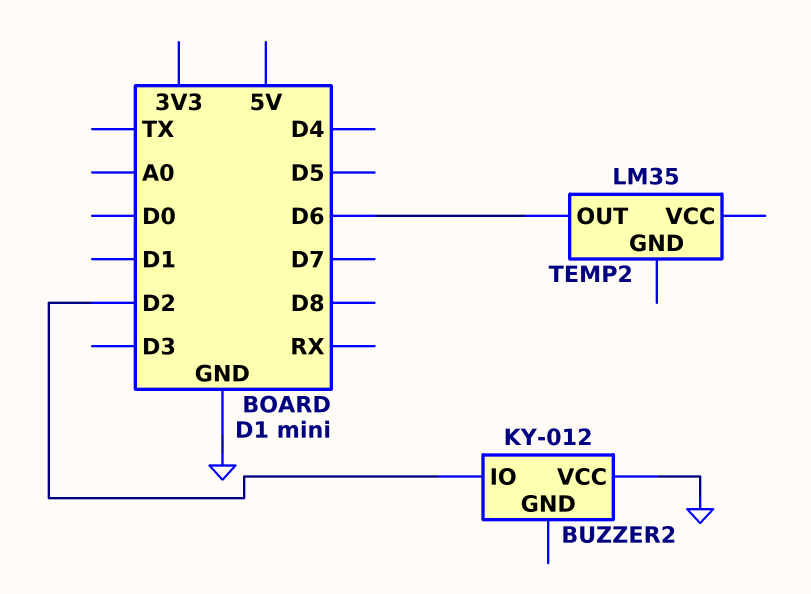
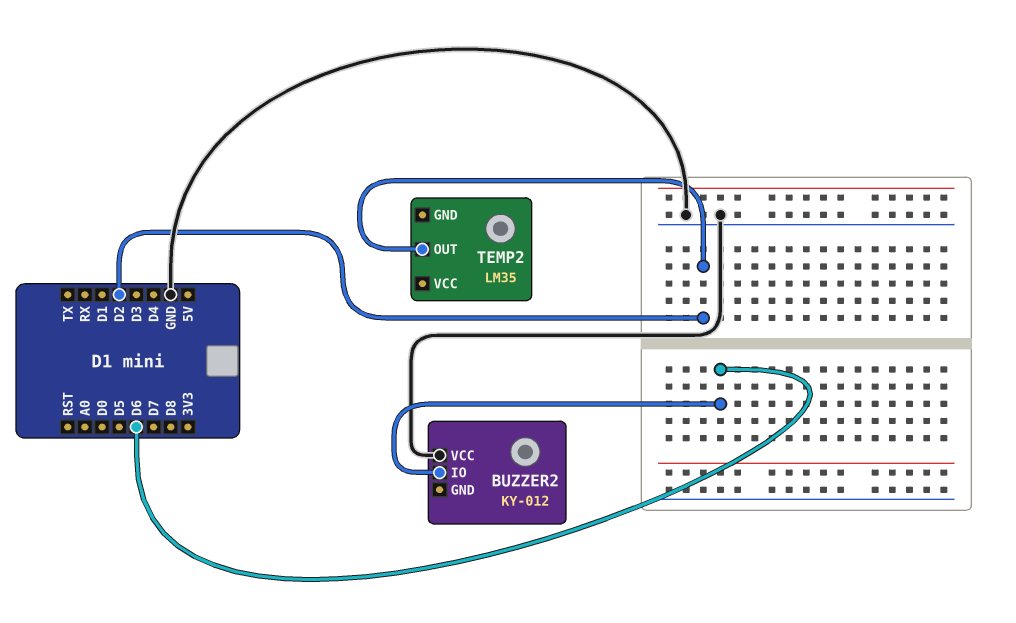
BUZZER2 pin IO: D2 -> D6
TEMP2 pin OUT: D6 -> D2

